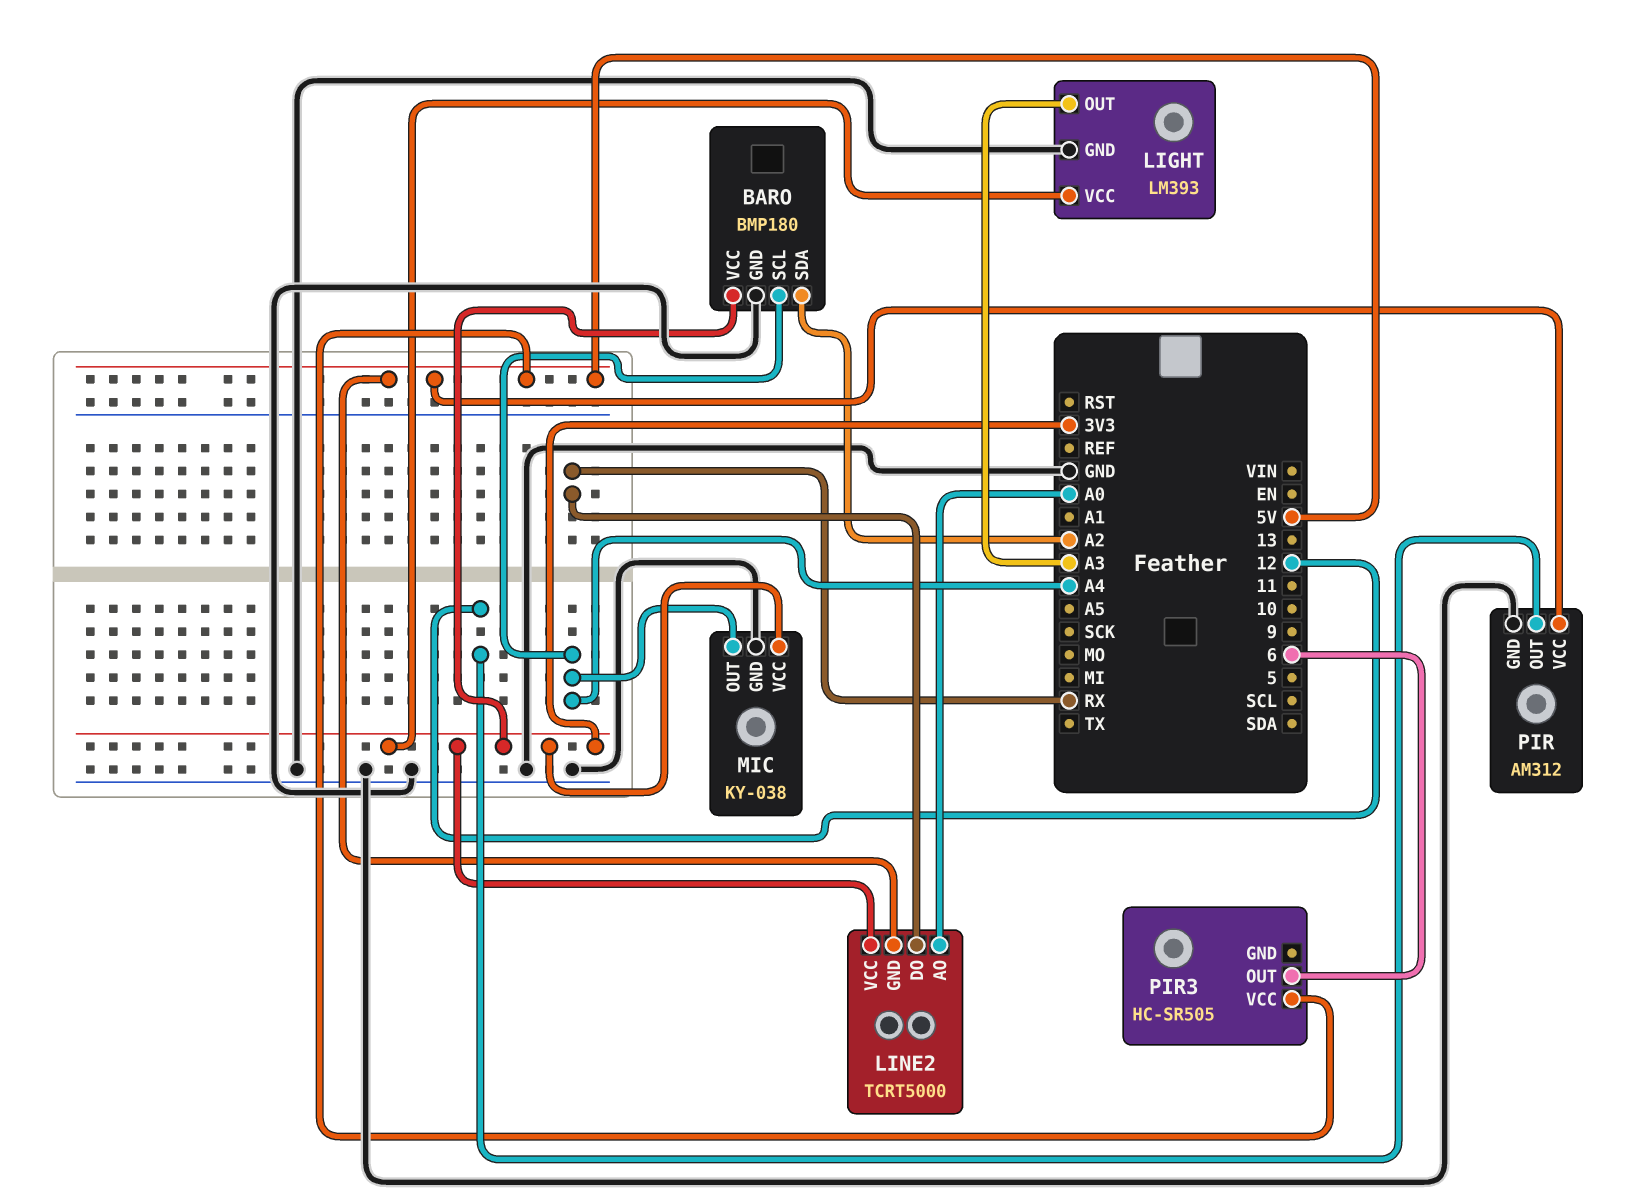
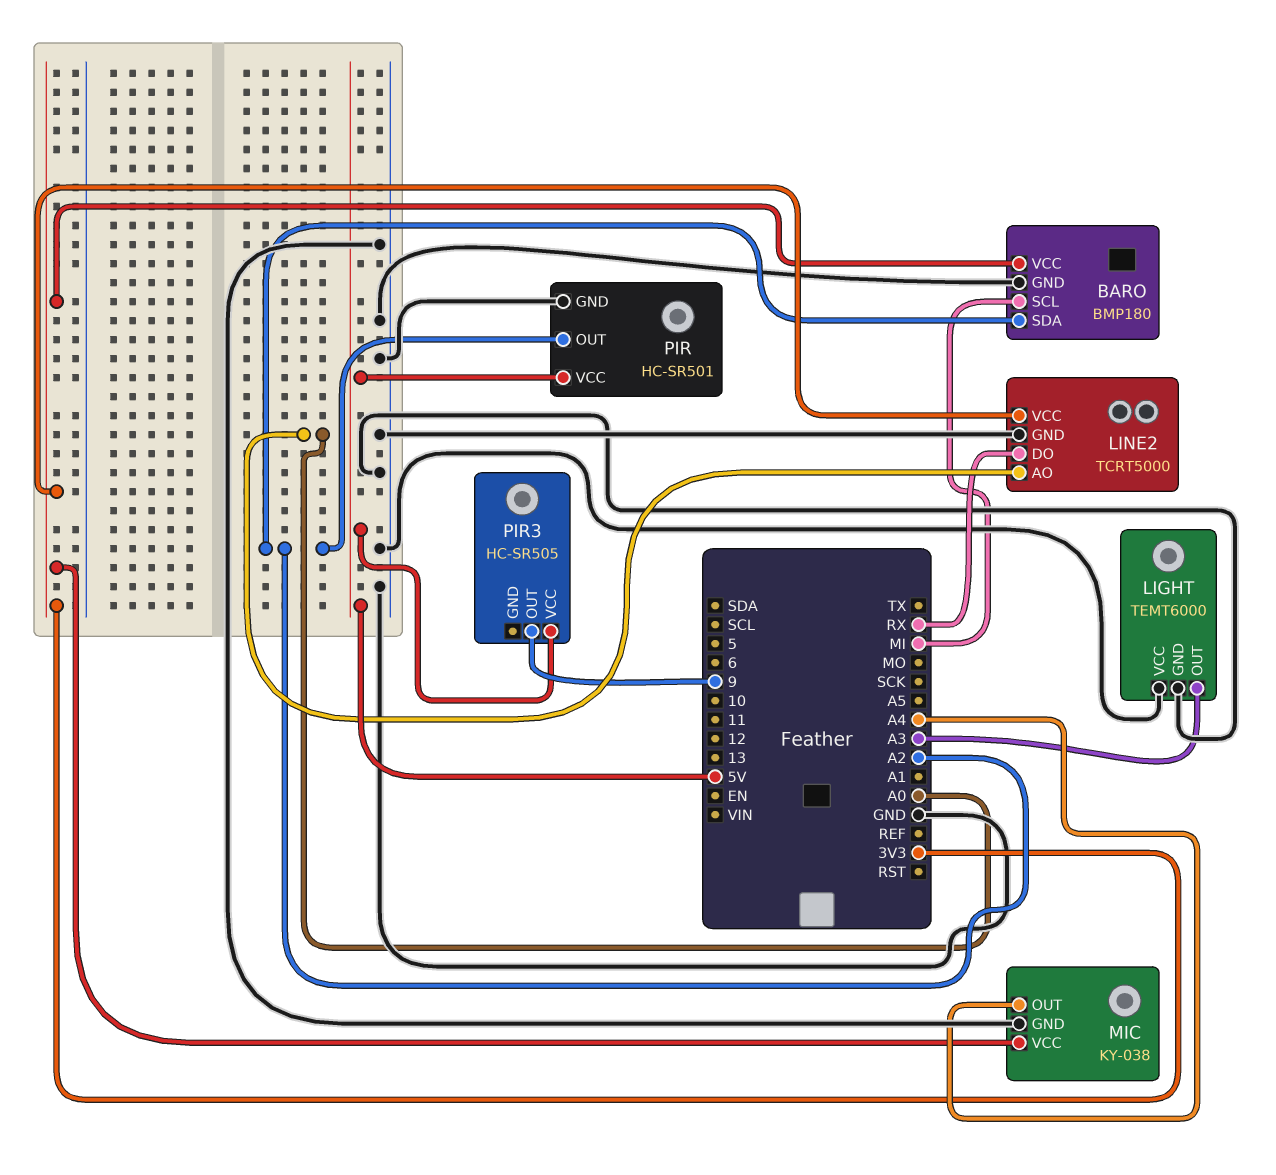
BARO pin SCL: A4 -> MI
LIGHT: LM393 -> TEMT6000
LIGHT pin VCC: 3V3 -> GND
LINE2 pin GND: 5V -> GND
PIR: AM312 -> HC-SR501
PIR pin OUT: 12 -> A2
PIR3 pin OUT: 6 -> 9

